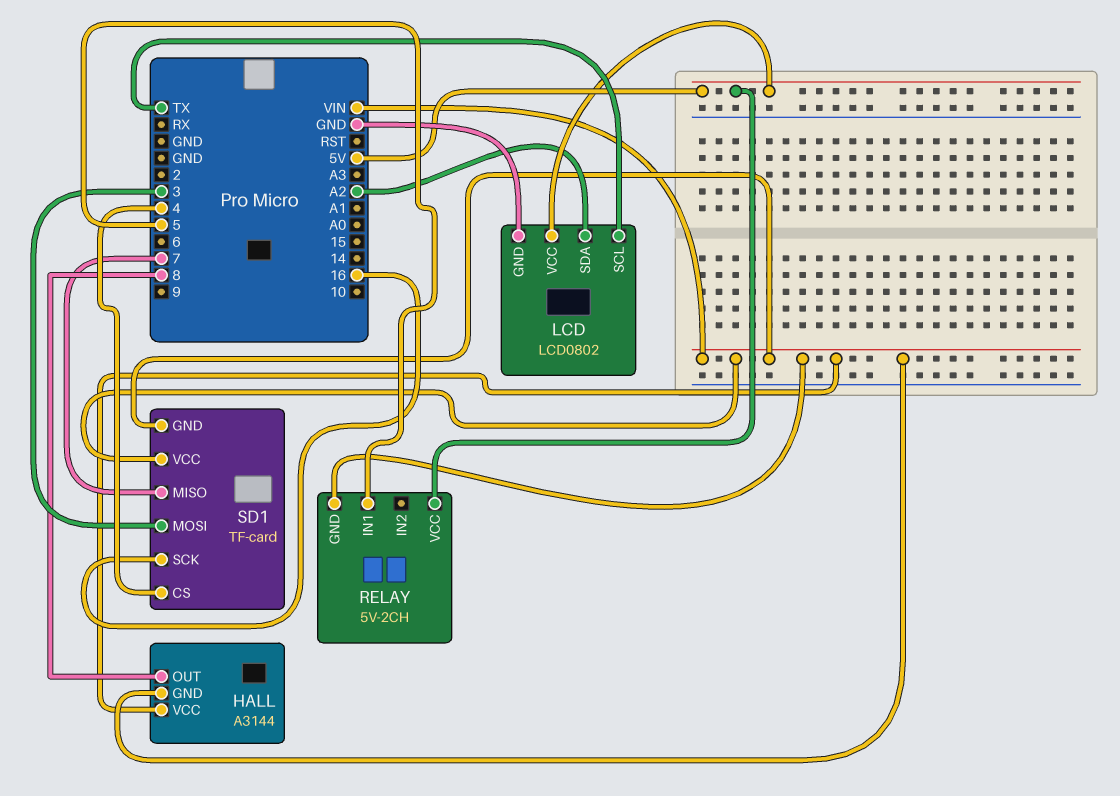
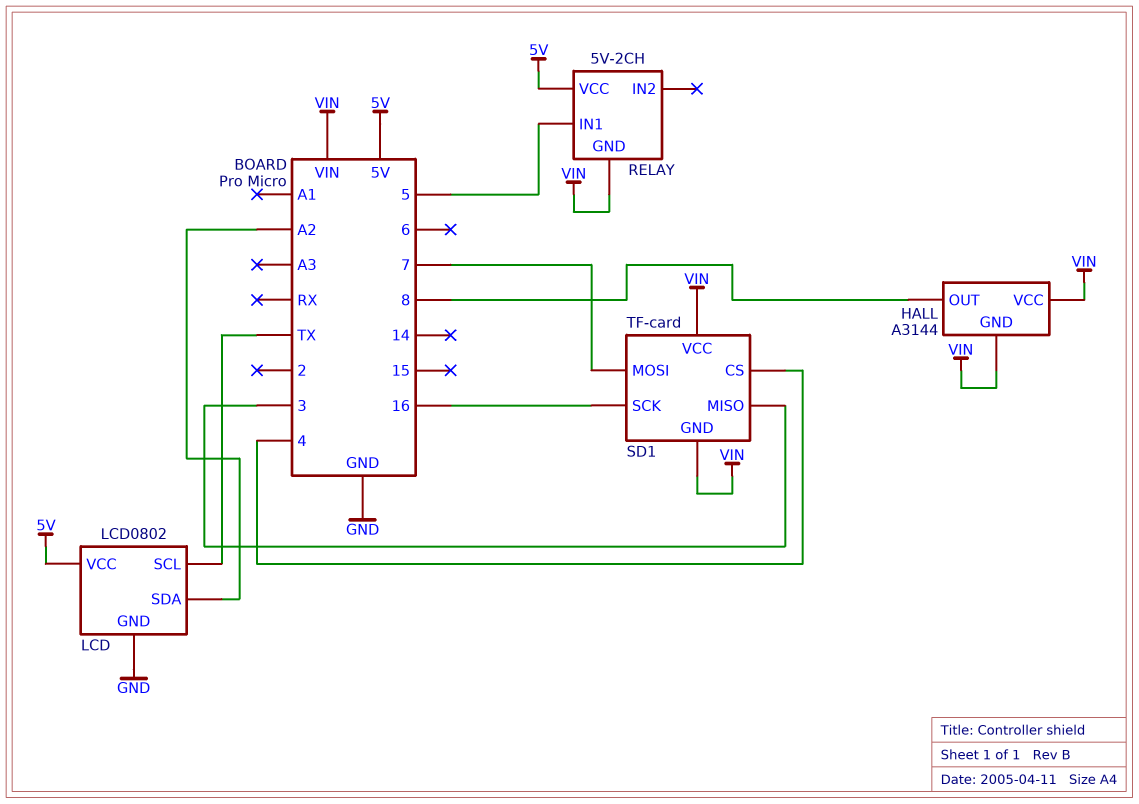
SD1 pin MISO: 7 -> 3
SD1 pin MOSI: 3 -> 7

